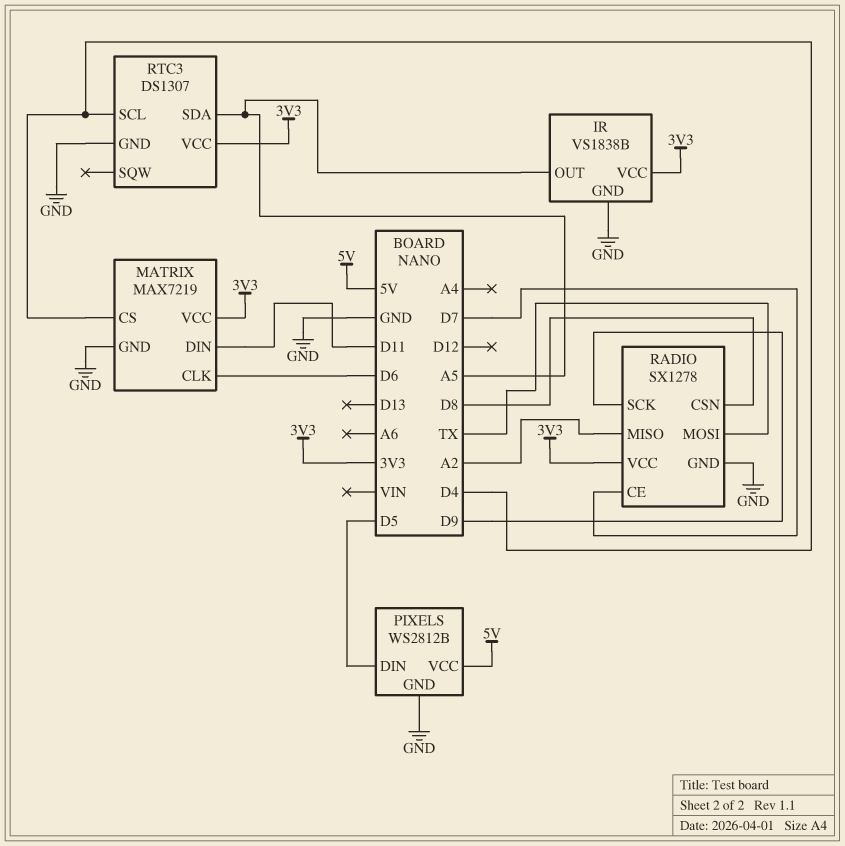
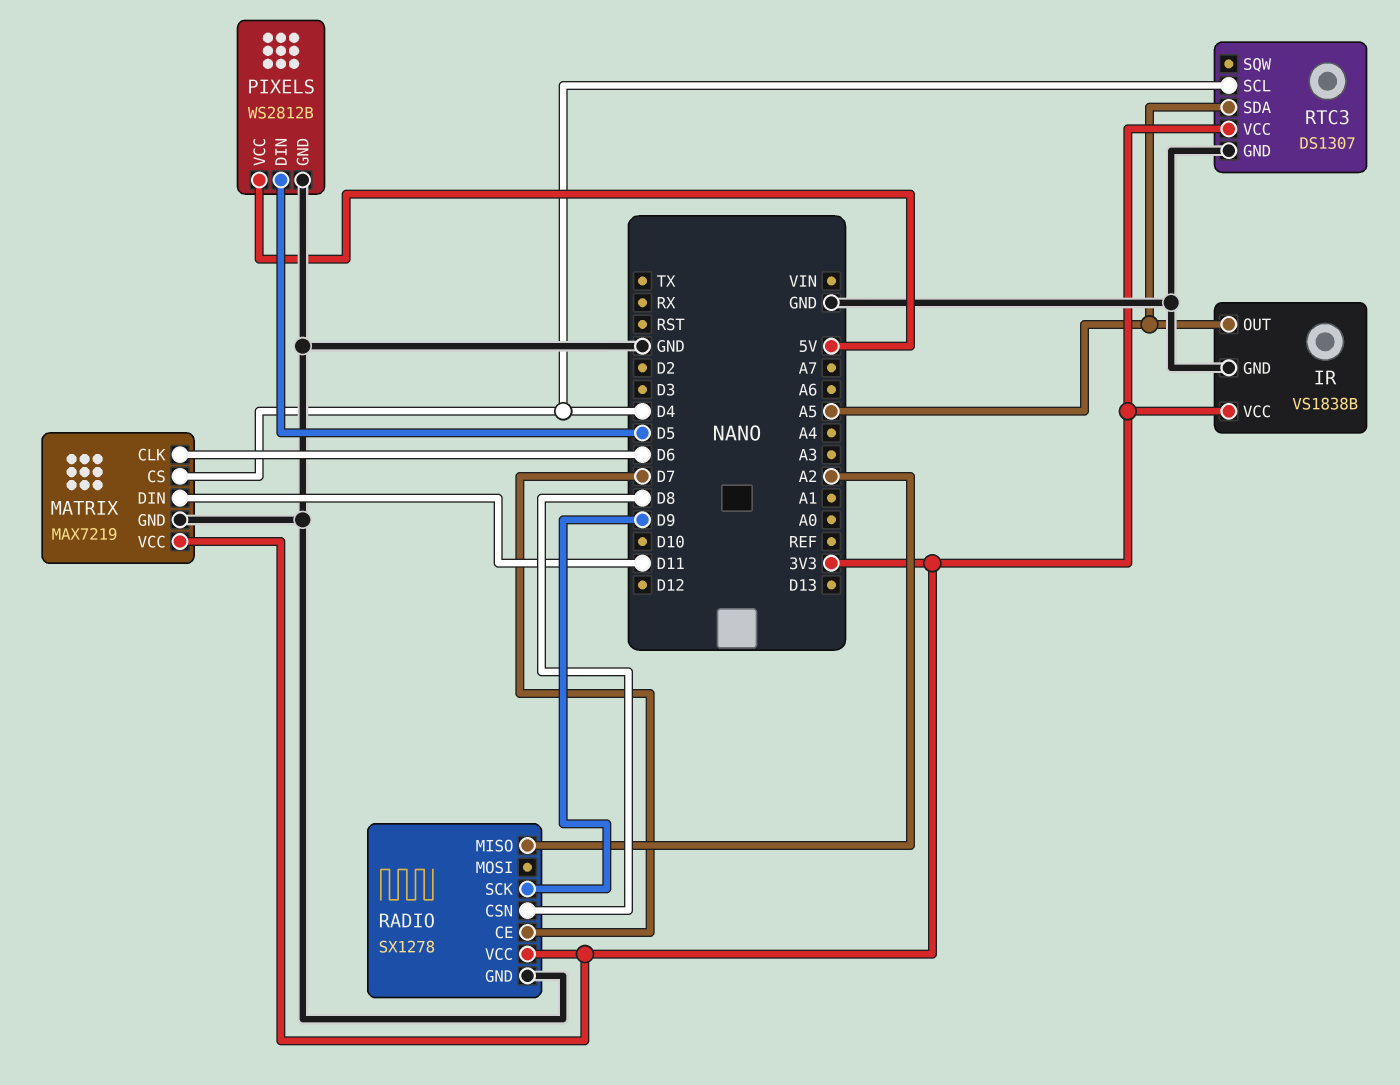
RADIO pin MOSI: TX -> none

